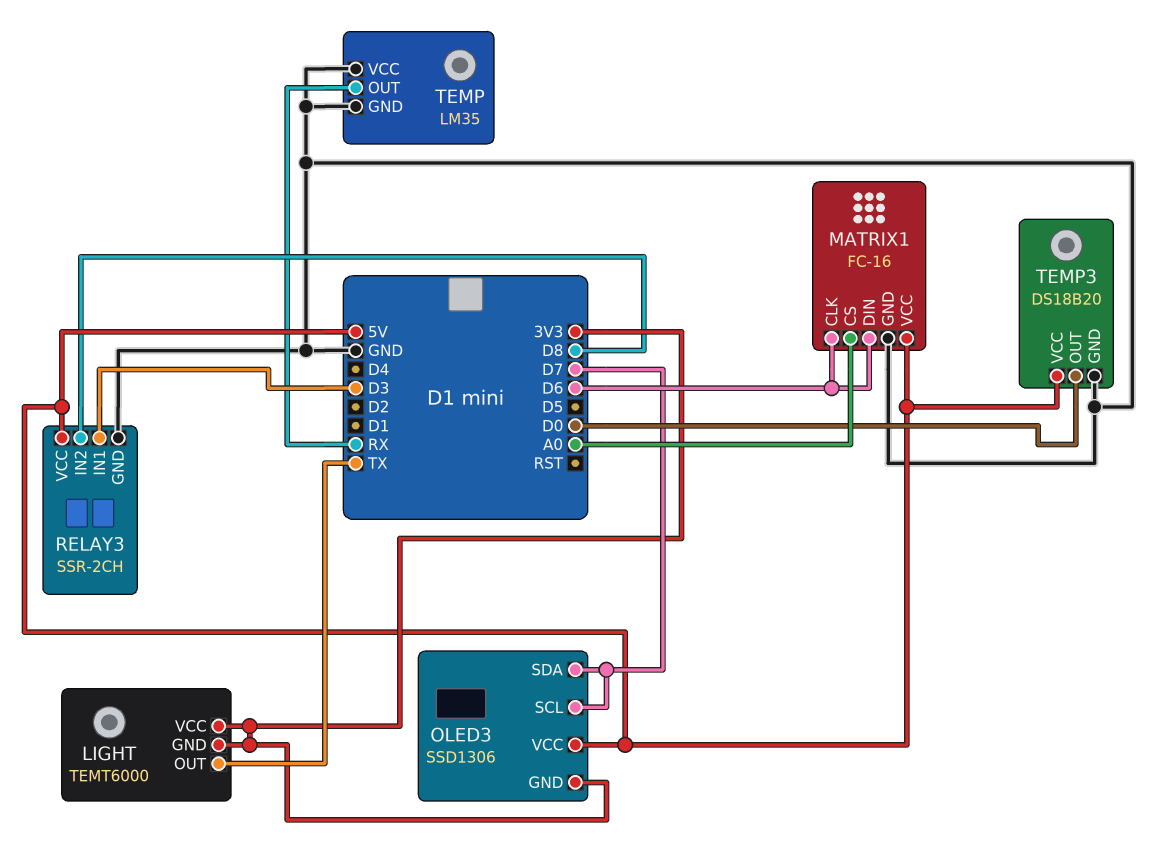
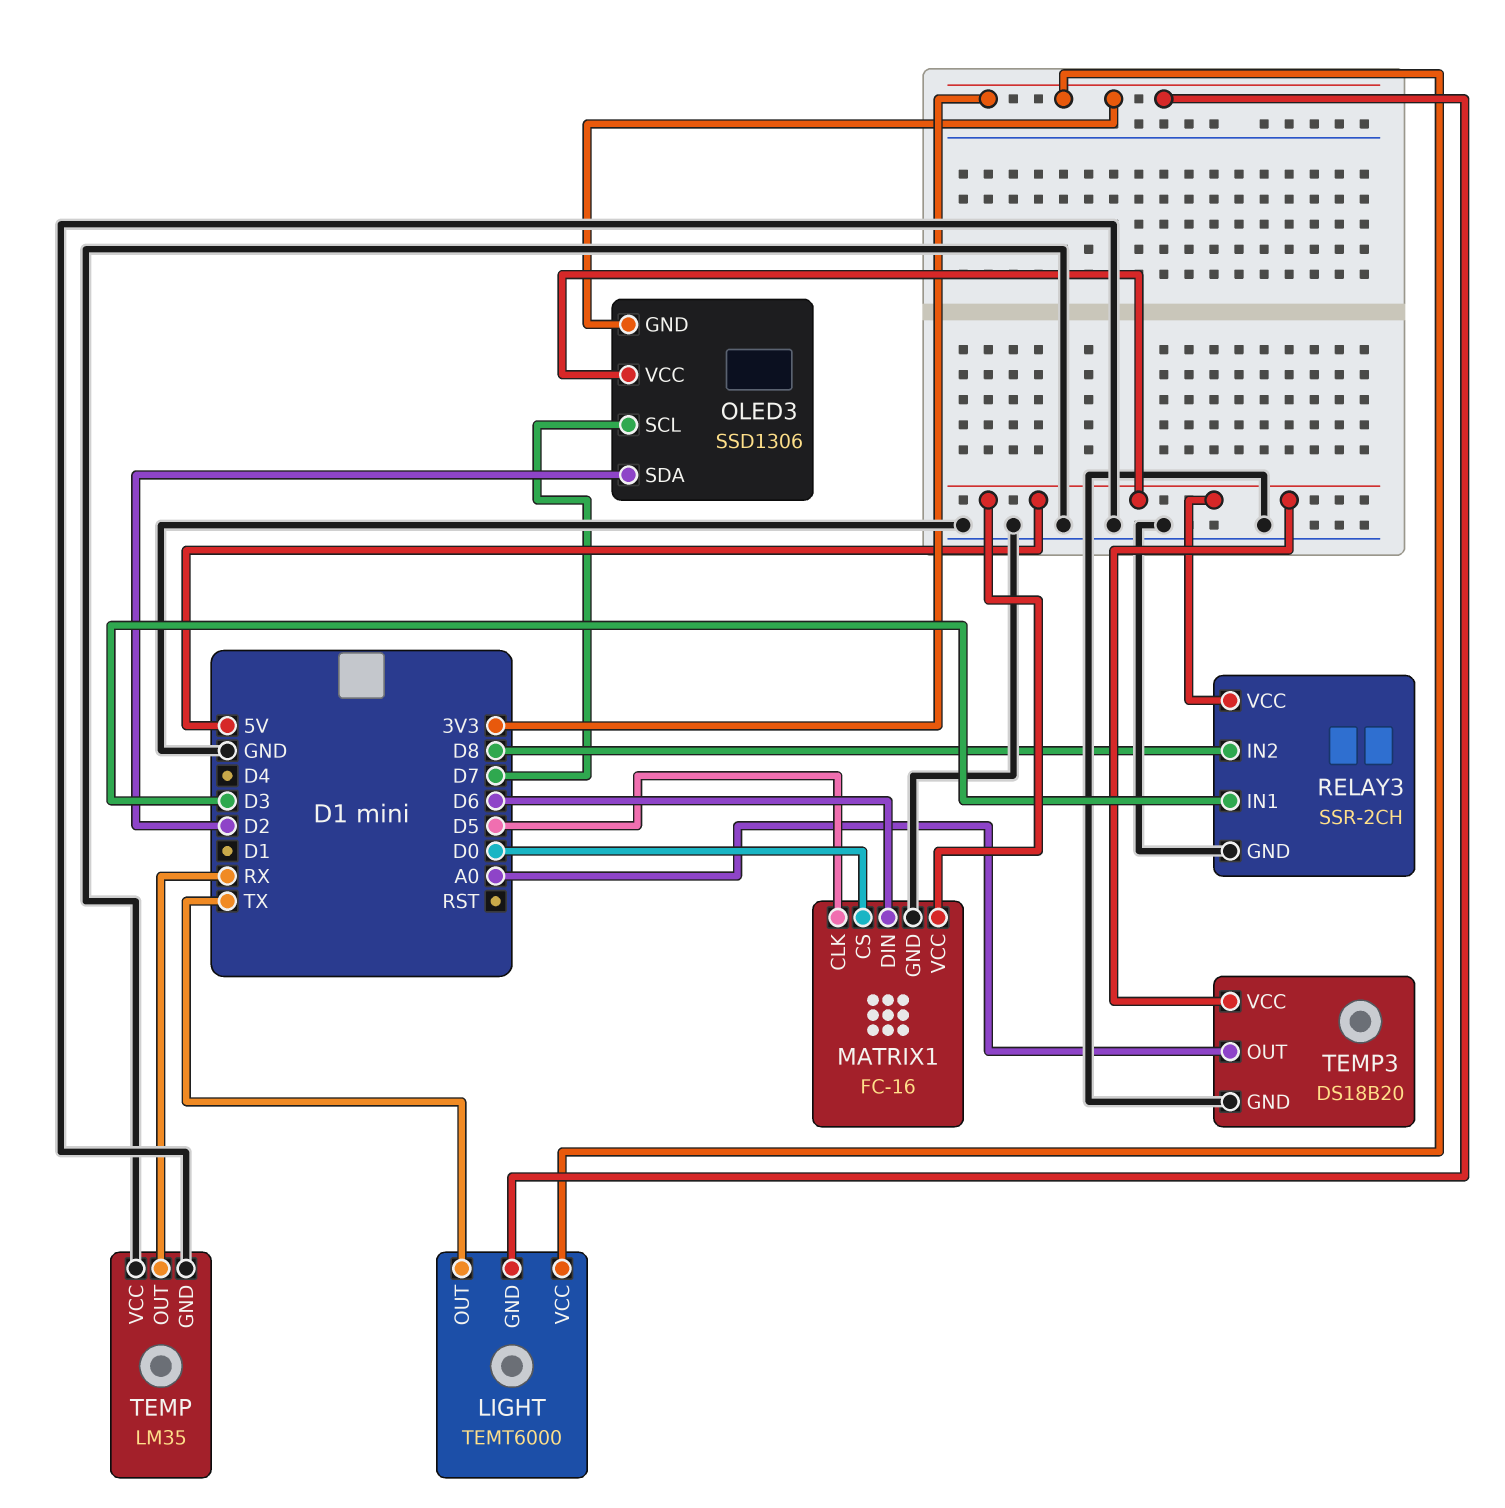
MATRIX1 pin CLK: D6 -> D5
MATRIX1 pin CS: A0 -> D0
OLED3 pin SDA: D7 -> D2
TEMP3 pin OUT: D0 -> A0

